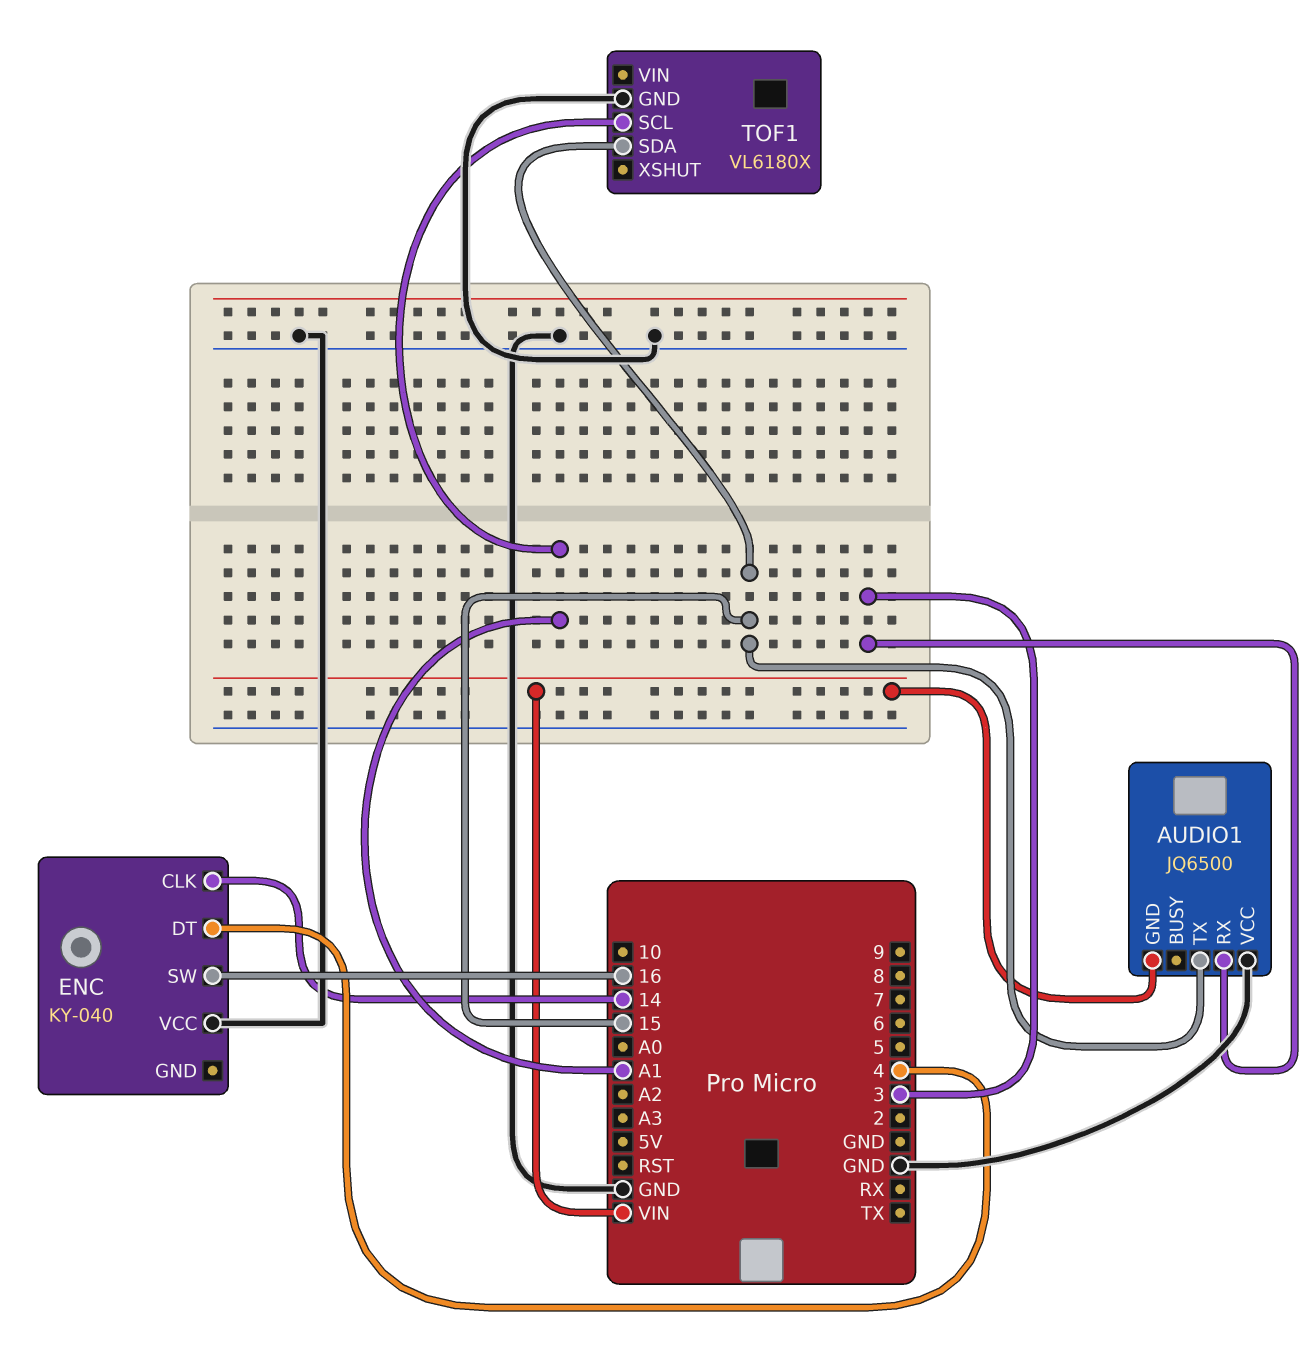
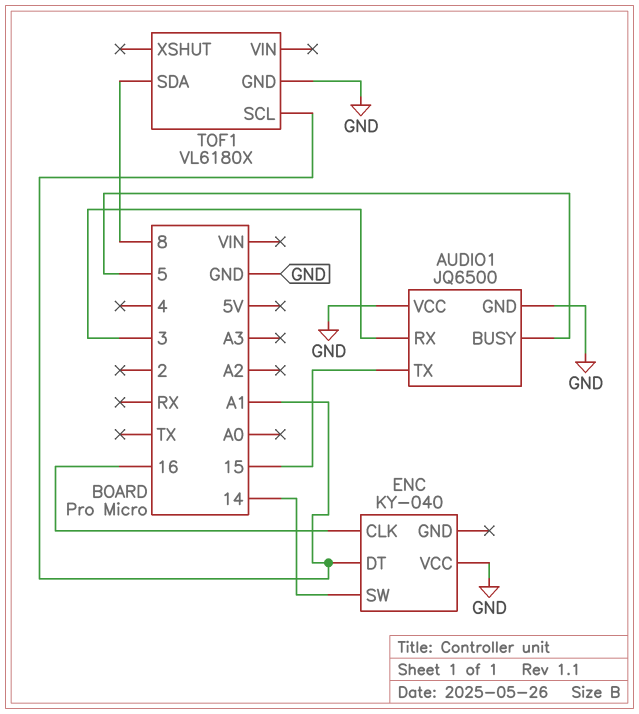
AUDIO1 pin BUSY: none -> 5
AUDIO1 pin GND: VIN -> GND
ENC pin CLK: 14 -> 16
ENC pin DT: 4 -> A1
ENC pin SW: 16 -> 14
TOF1 pin SDA: 15 -> 8

